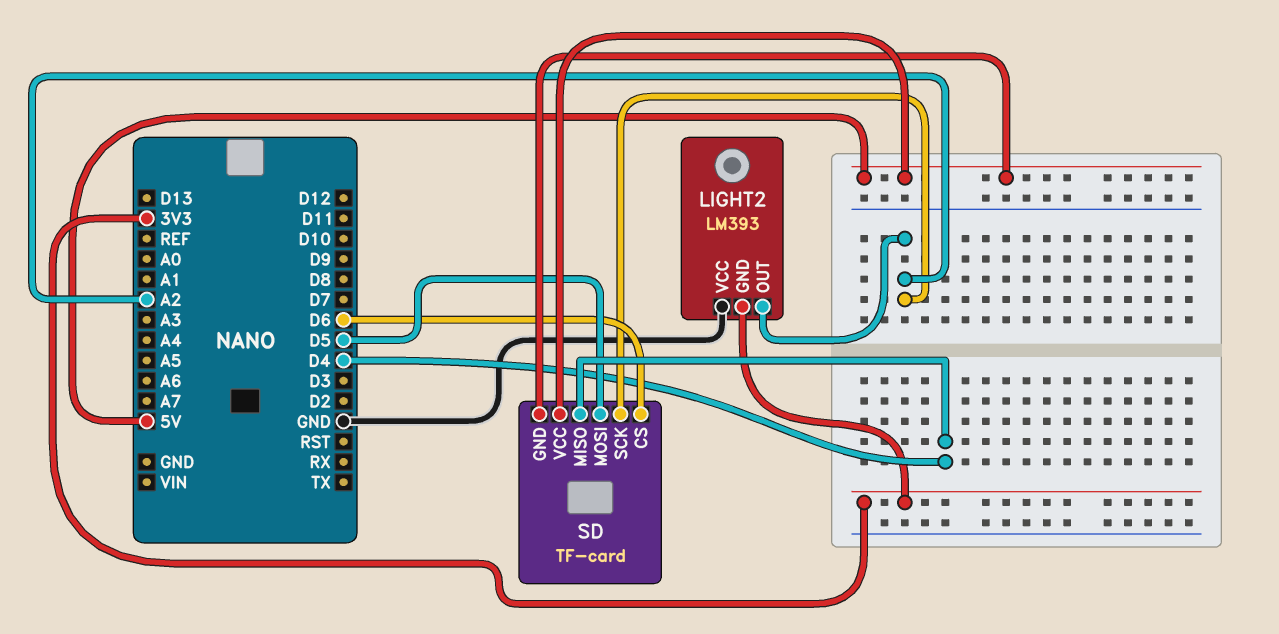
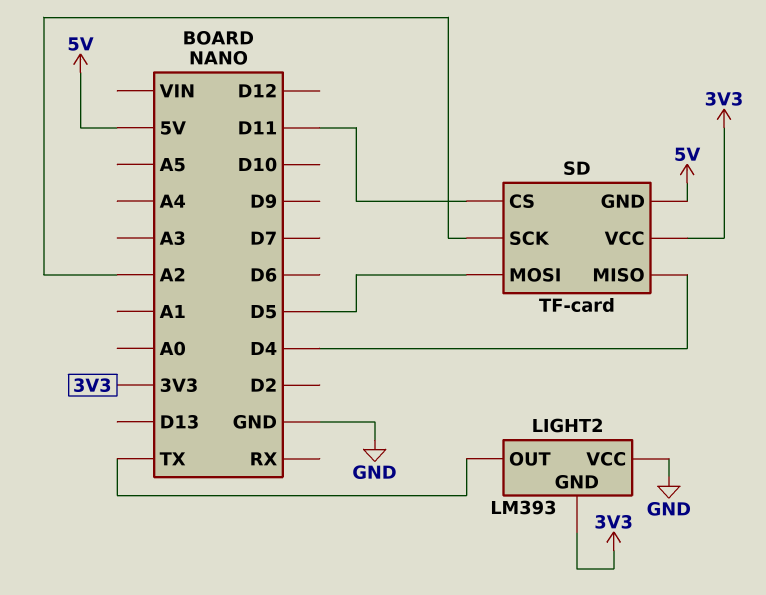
LIGHT2 pin OUT: A2 -> TX
SD pin CS: D6 -> D11
SD pin VCC: 5V -> 3V3

